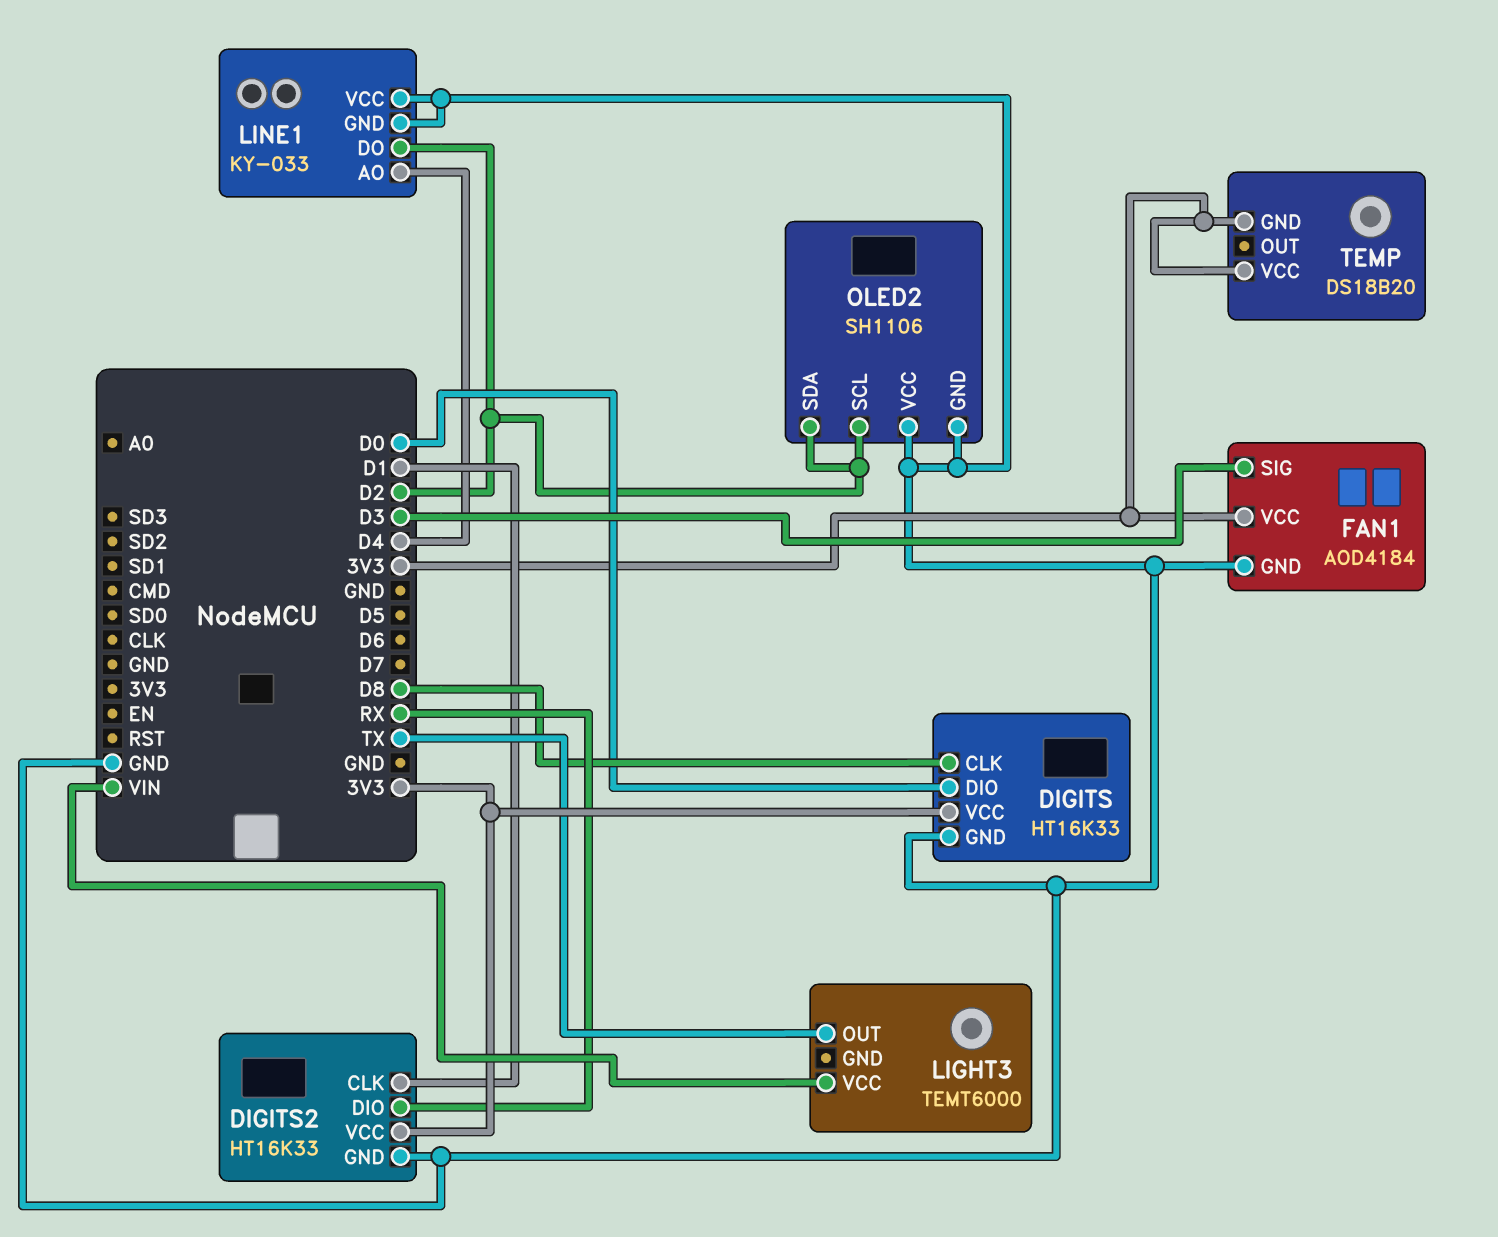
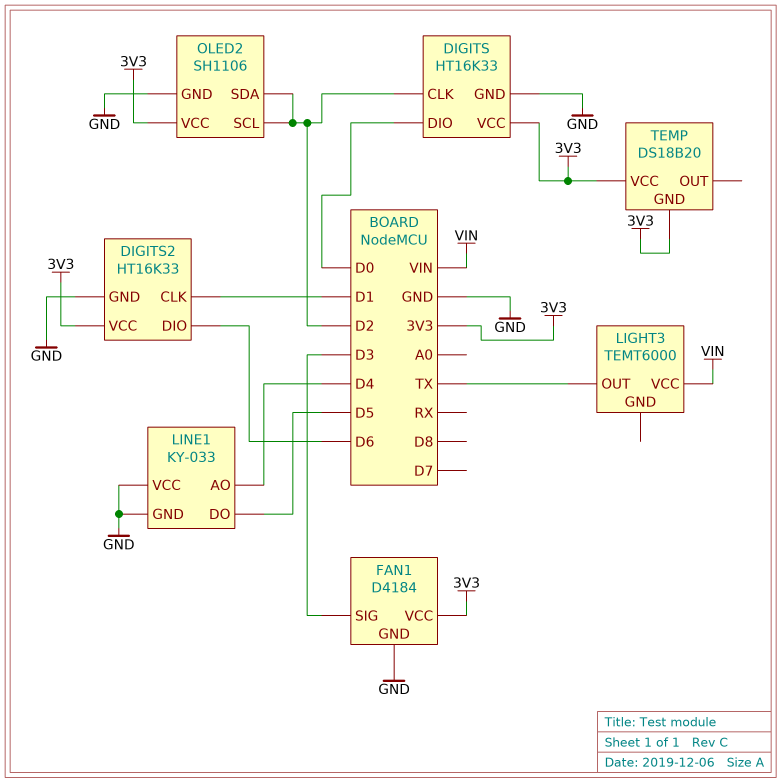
DIGITS pin CLK: D8 -> D2
DIGITS2 pin DIO: RX -> D6
FAN1: AOD4184 -> D4184
LINE1 pin DO: D2 -> D5
OLED2 pin VCC: GND -> 3V3

